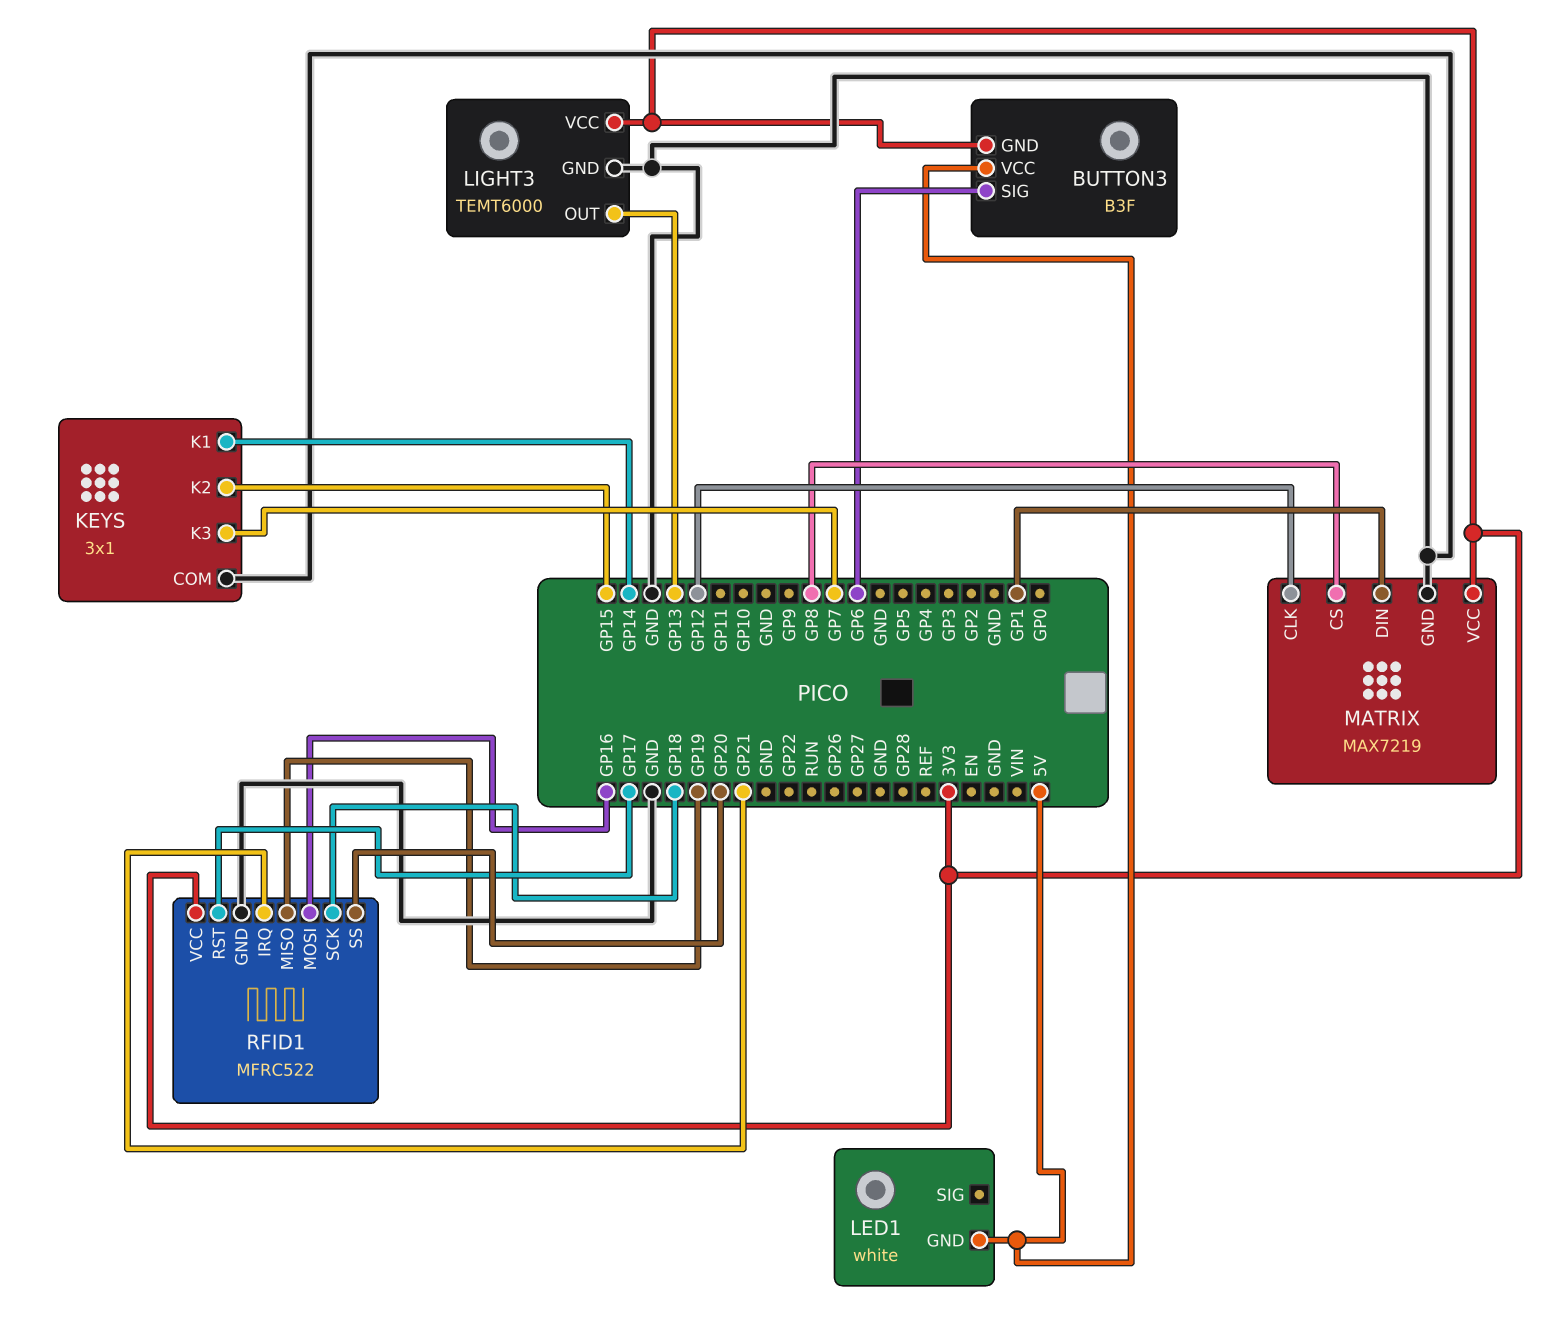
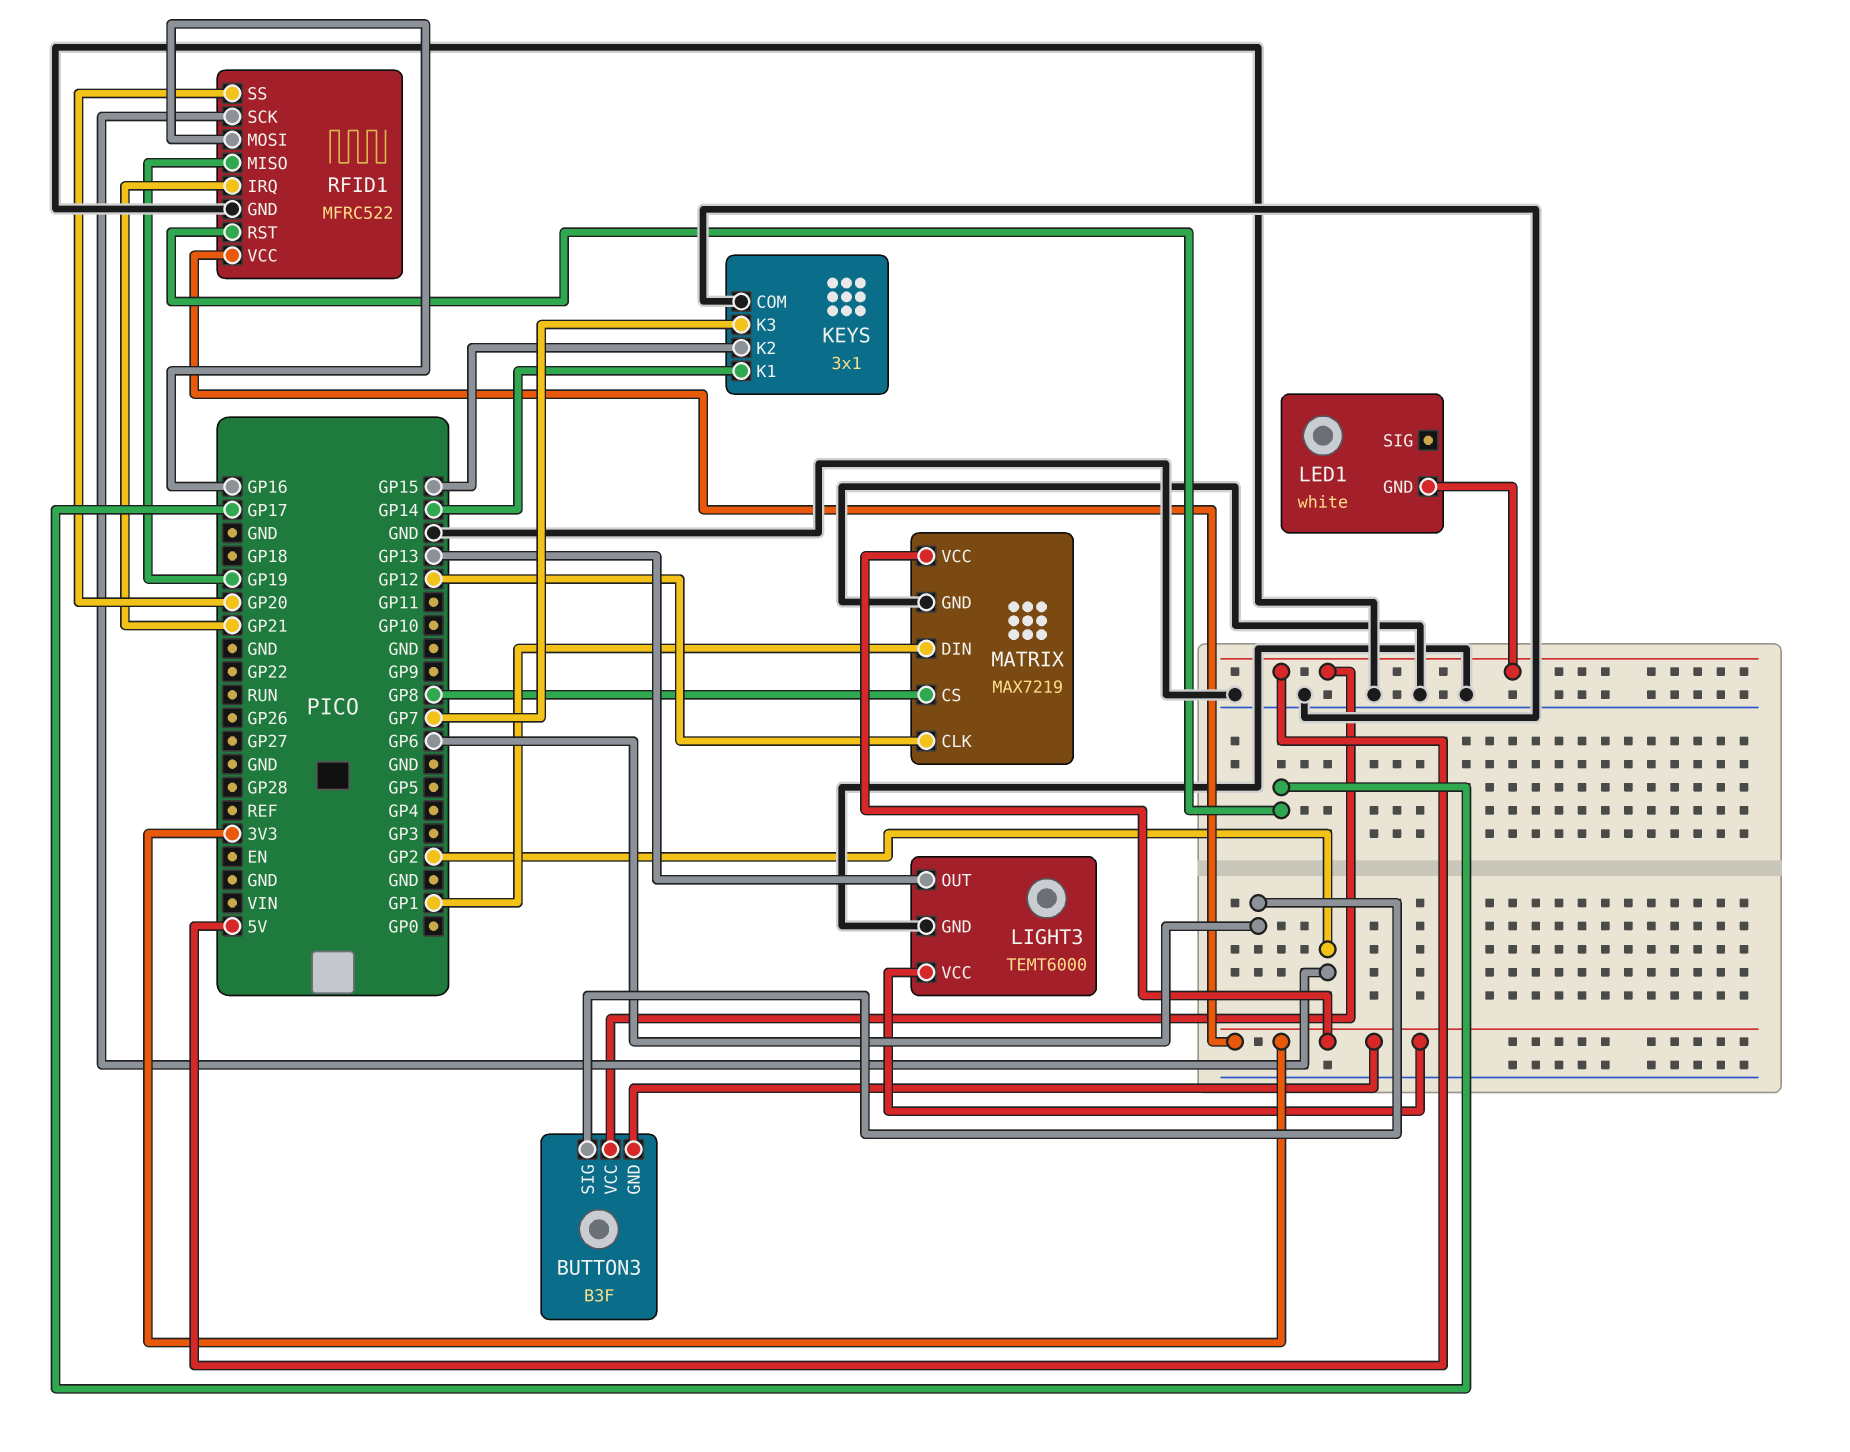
RFID1 pin SCK: GP18 -> GP2

